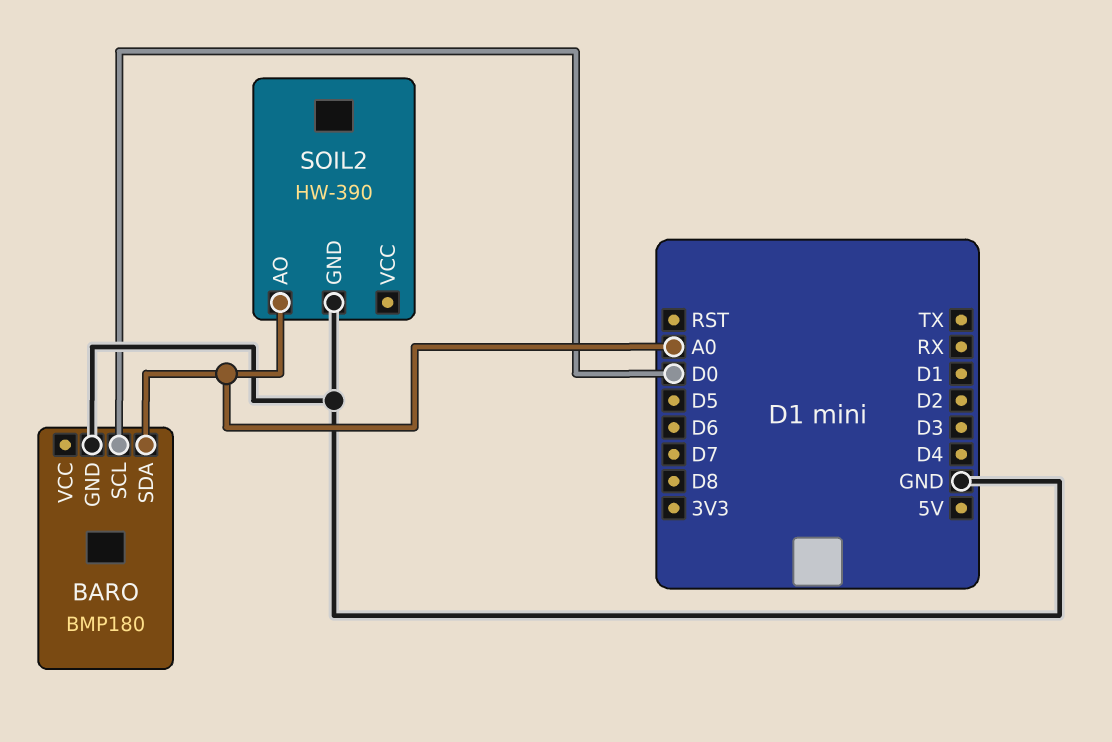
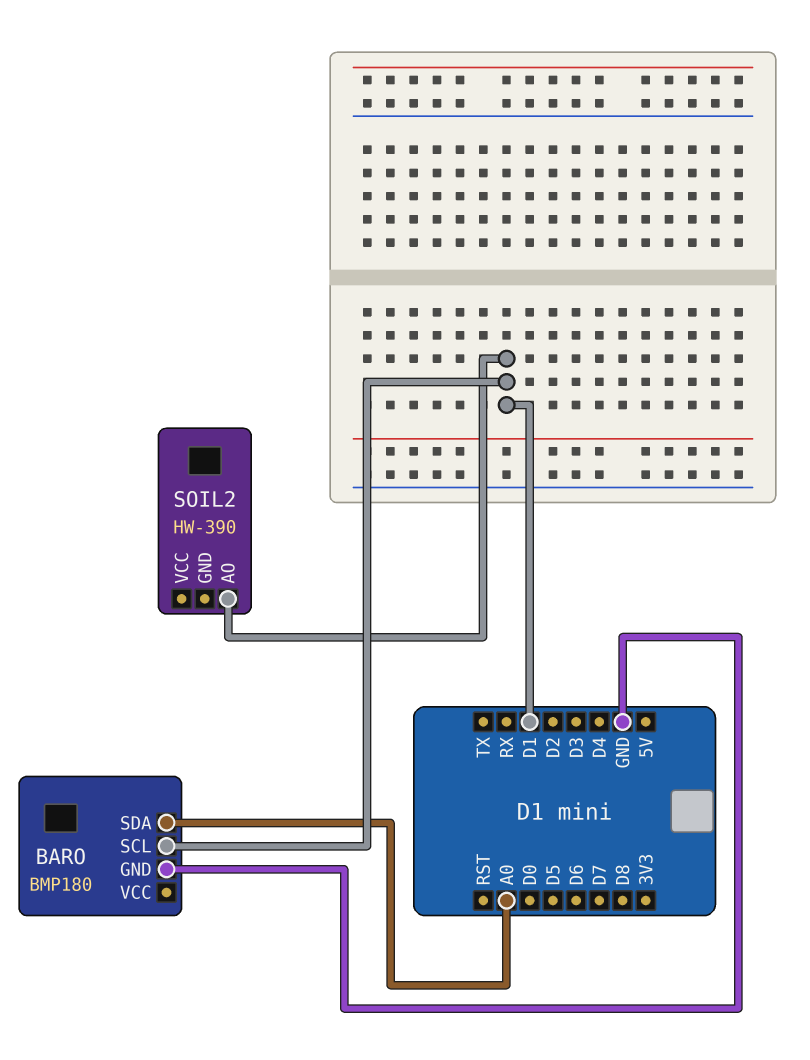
BARO pin SCL: D0 -> D1
SOIL2 pin AO: A0 -> D1
SOIL2 pin GND: GND -> none

